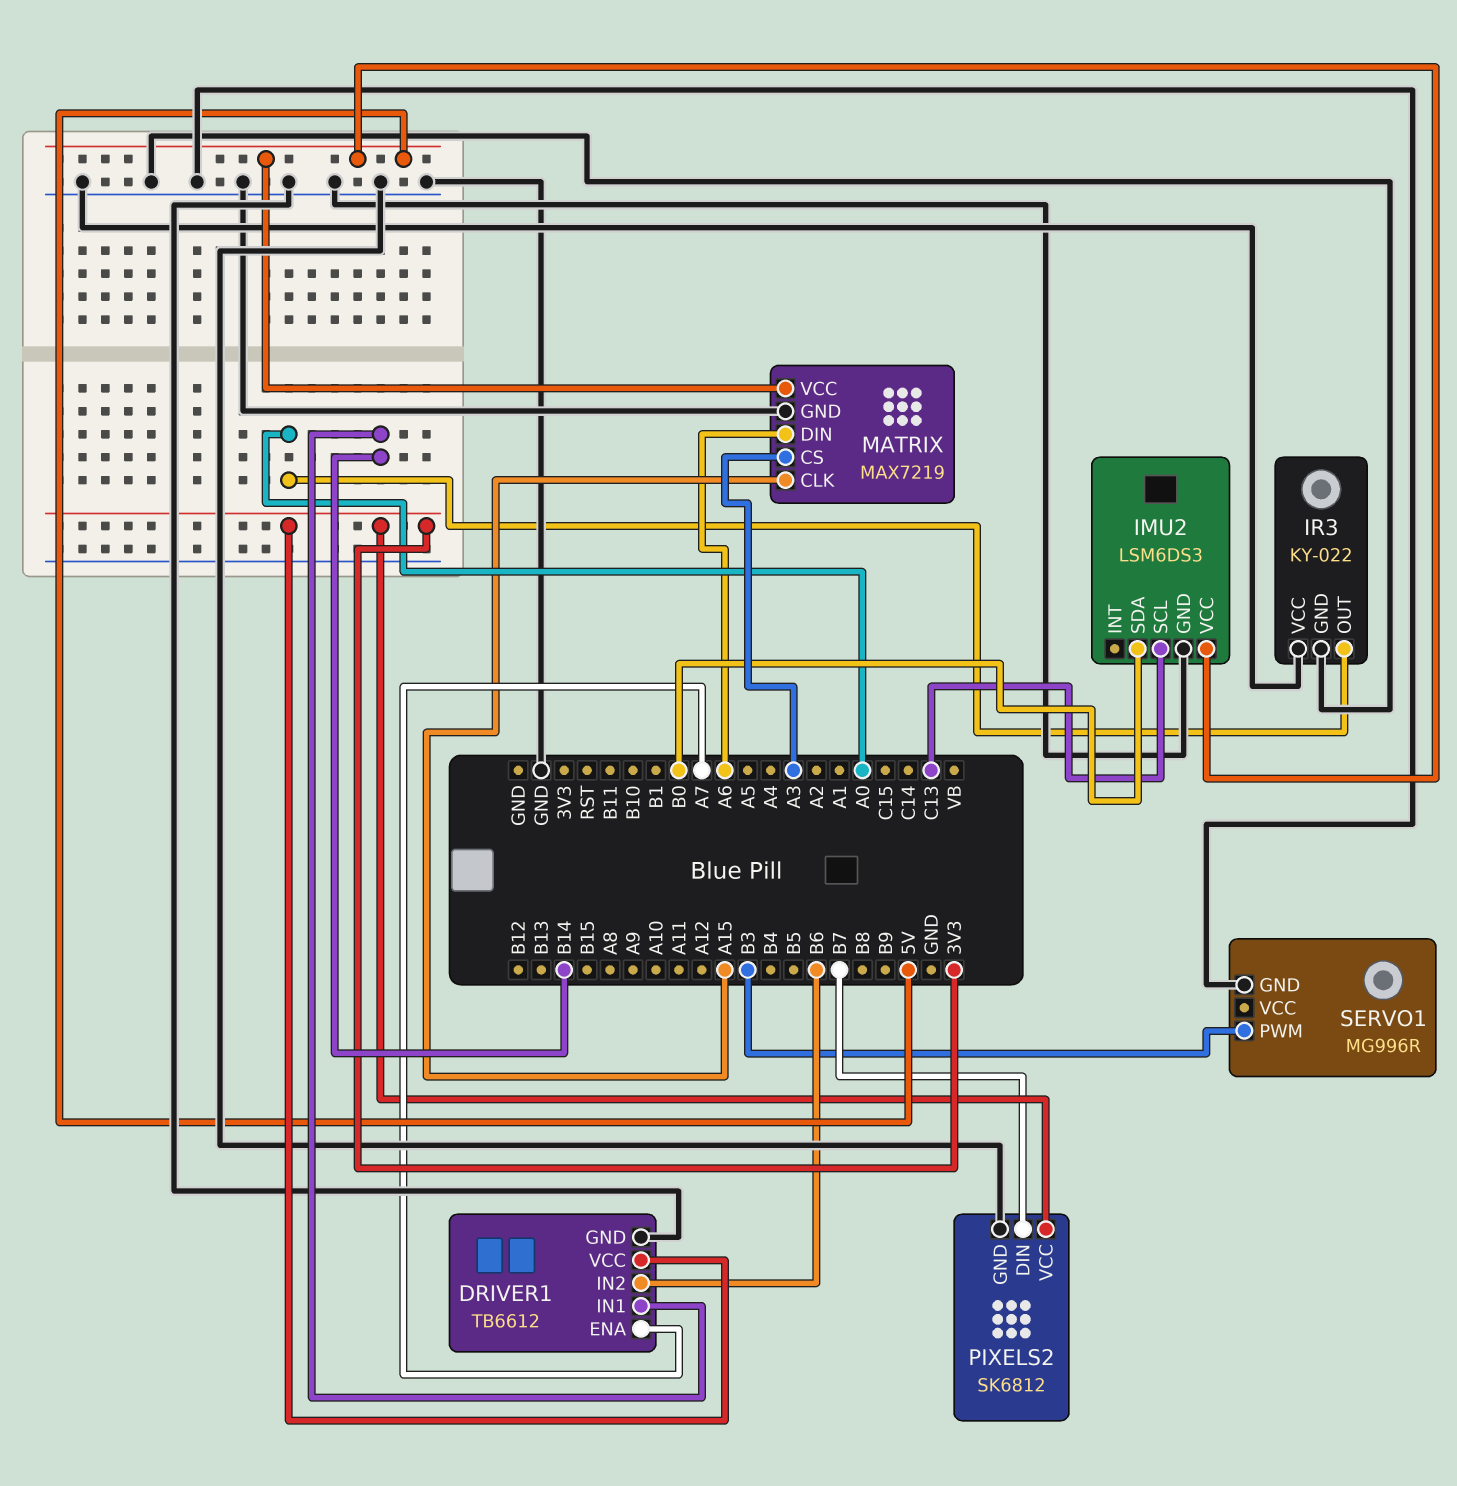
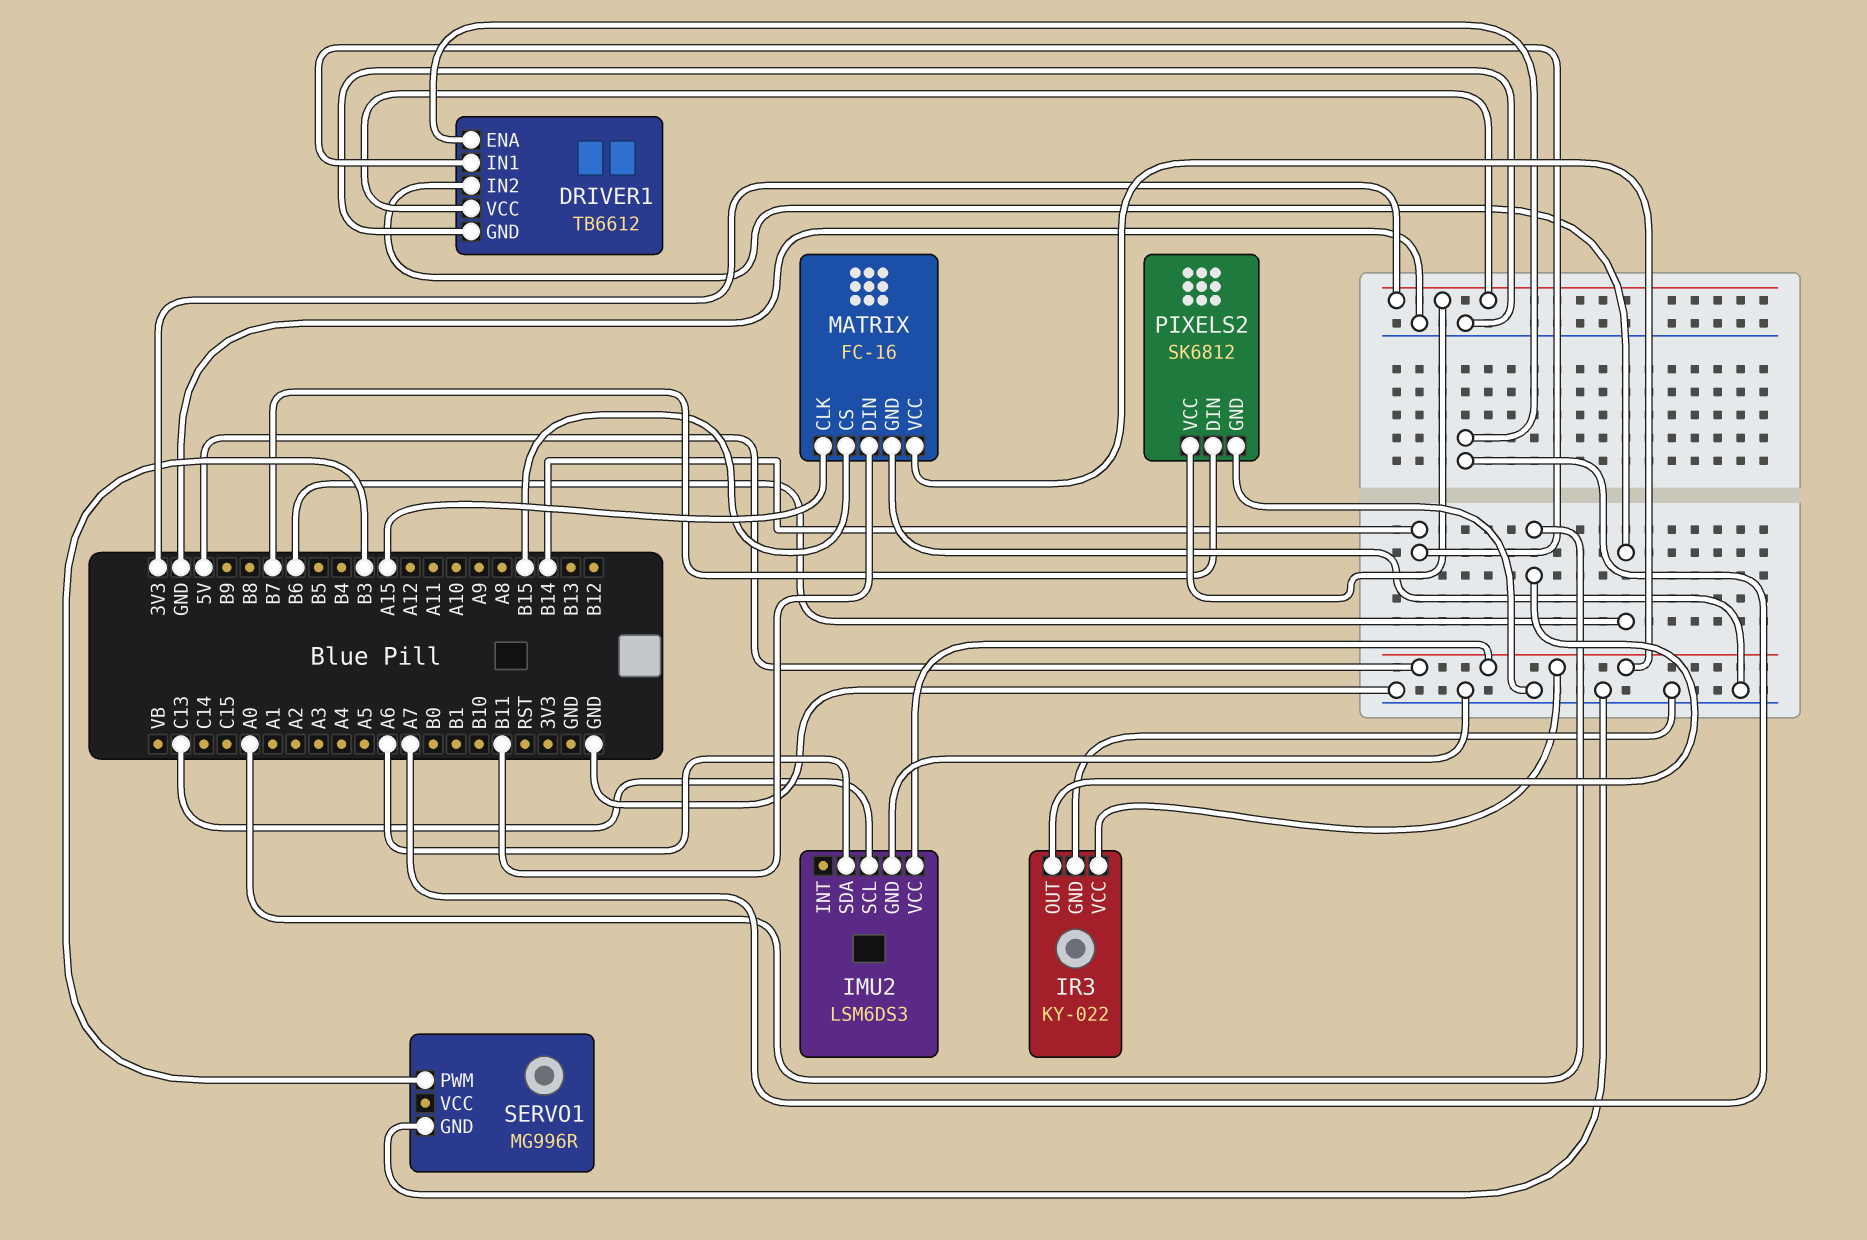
IMU2 pin SDA: B0 -> A6
IR3 pin VCC: GND -> 5V
MATRIX: MAX7219 -> FC-16
MATRIX pin CS: A3 -> B15
MATRIX pin DIN: A6 -> B11

